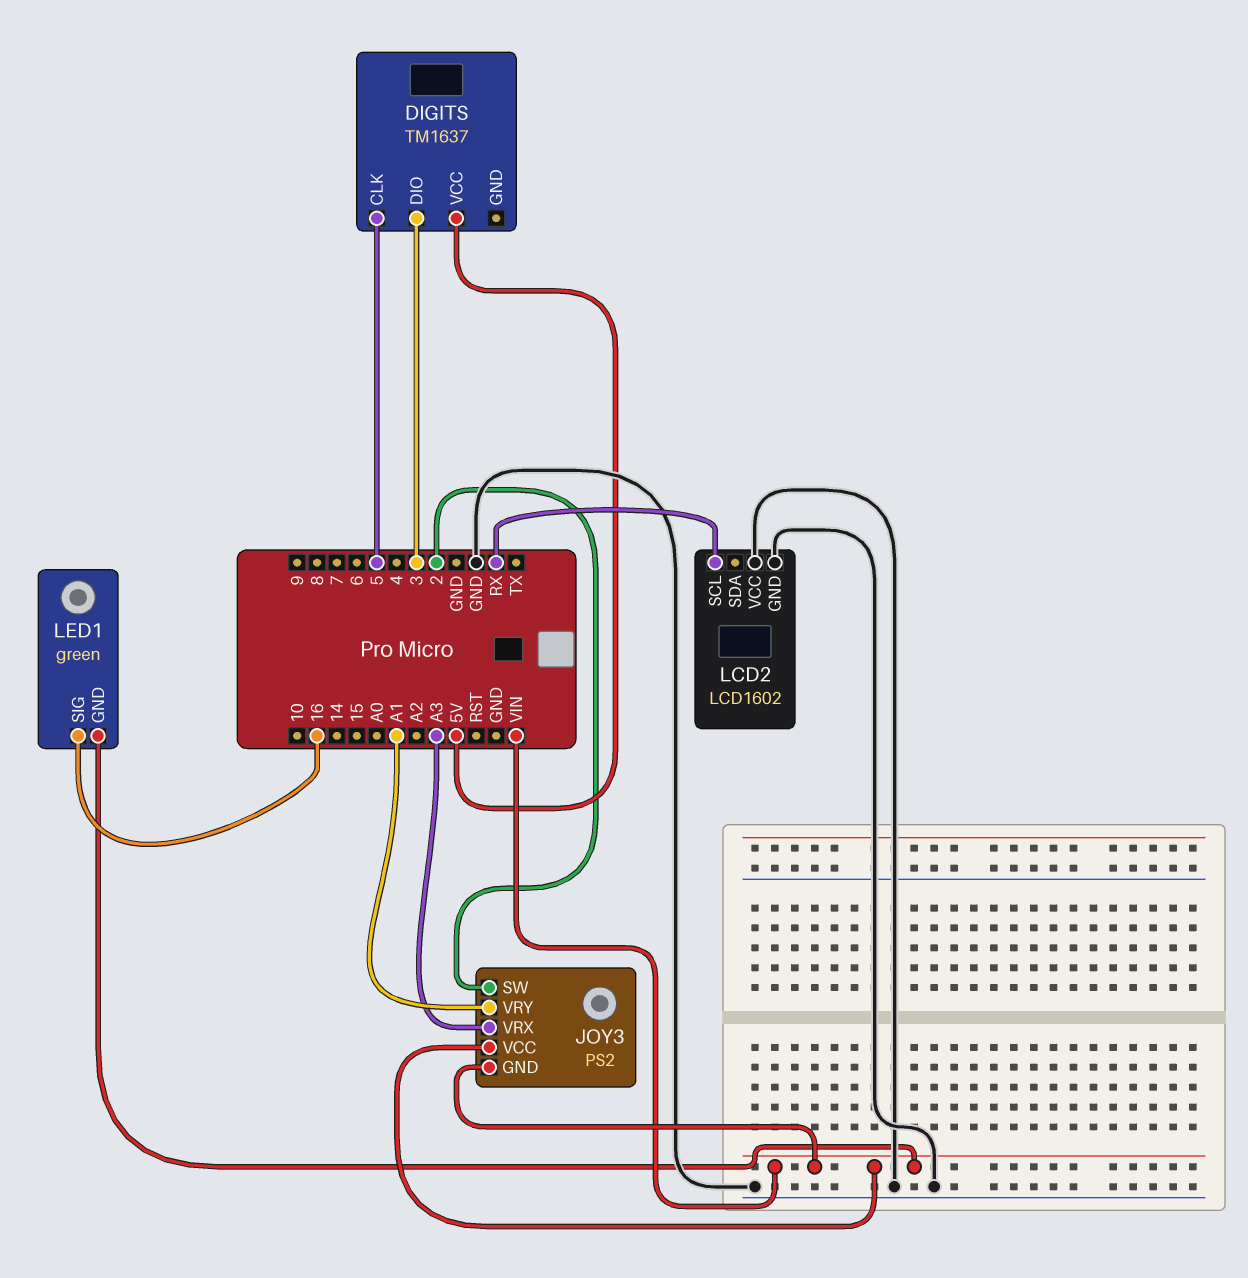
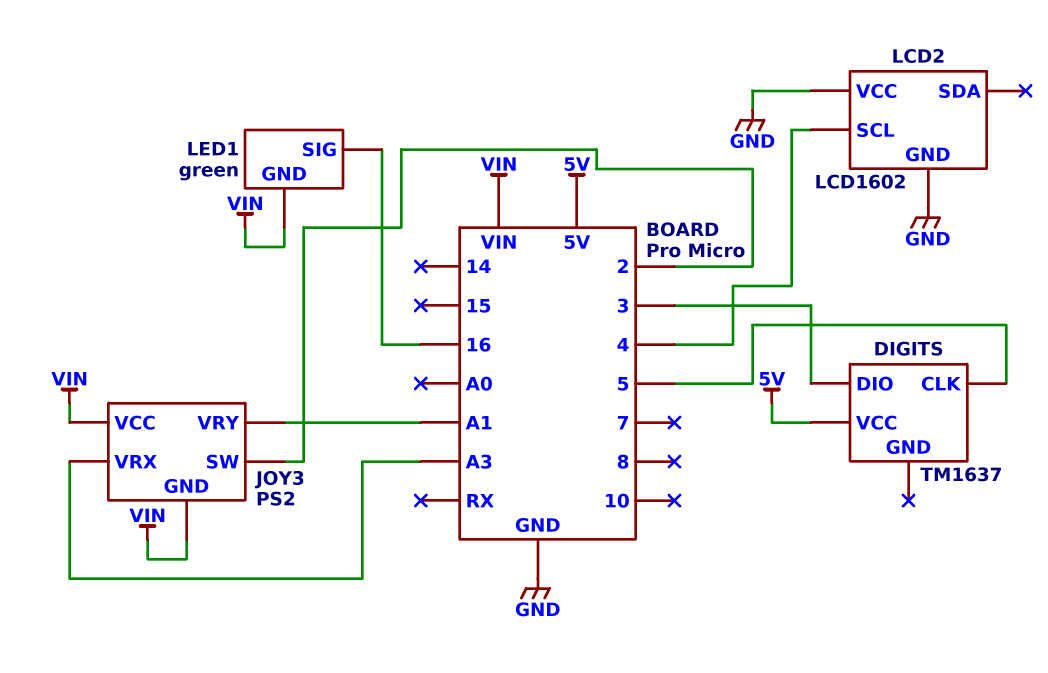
LCD2 pin SCL: RX -> 4

